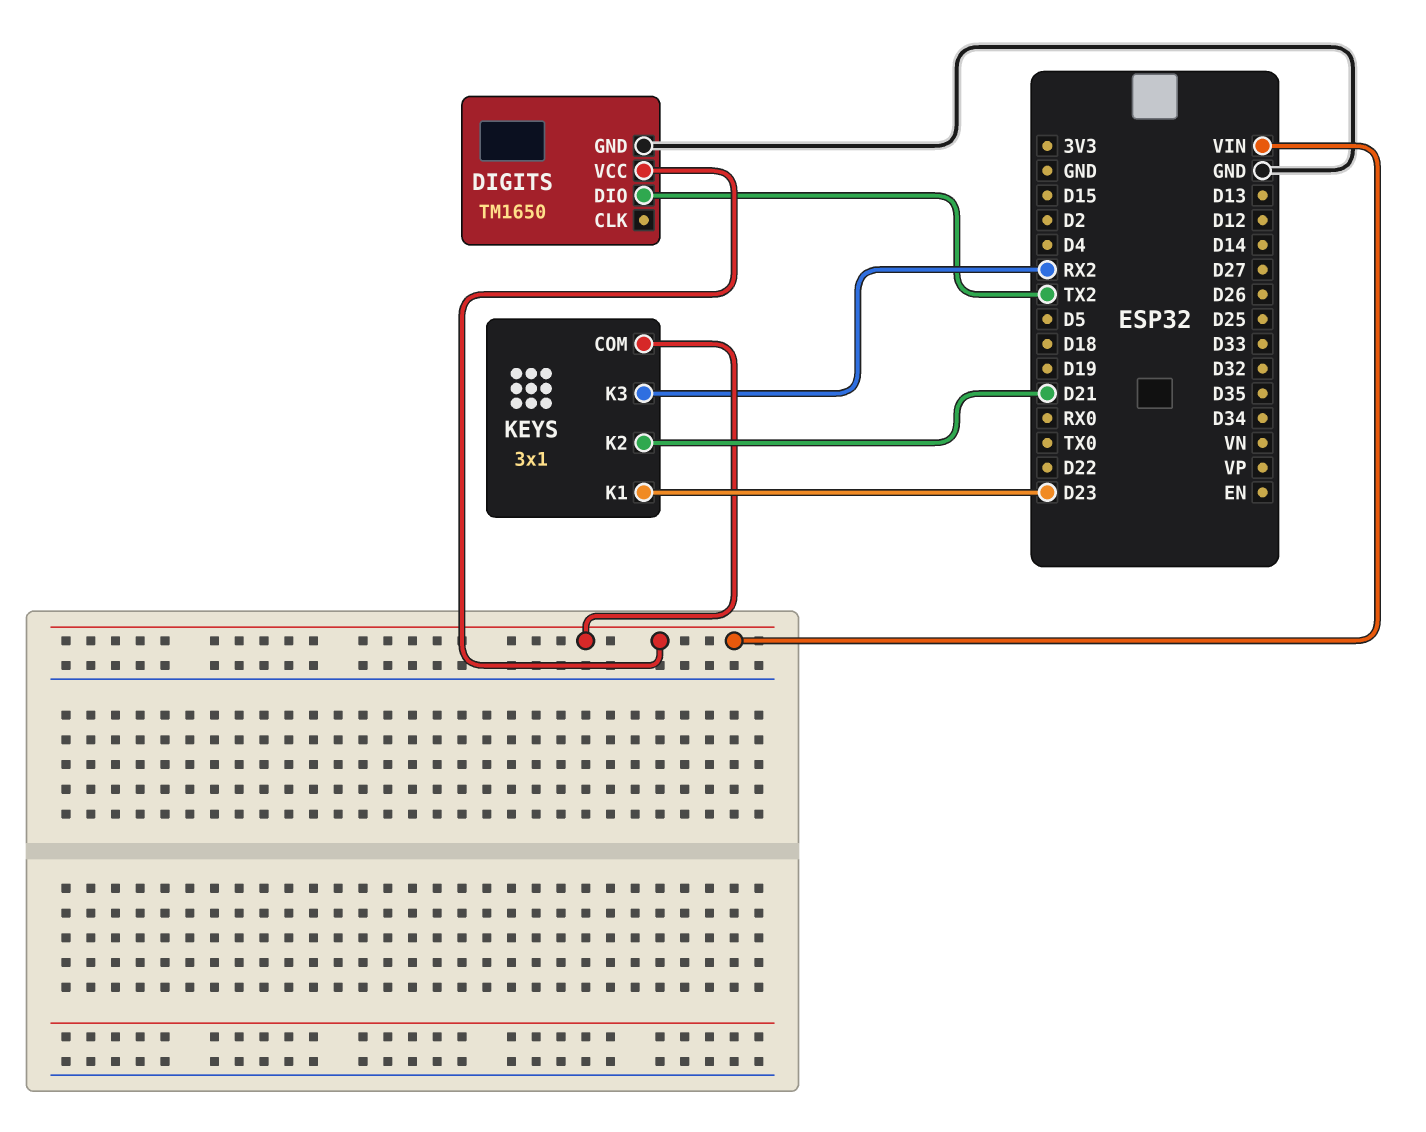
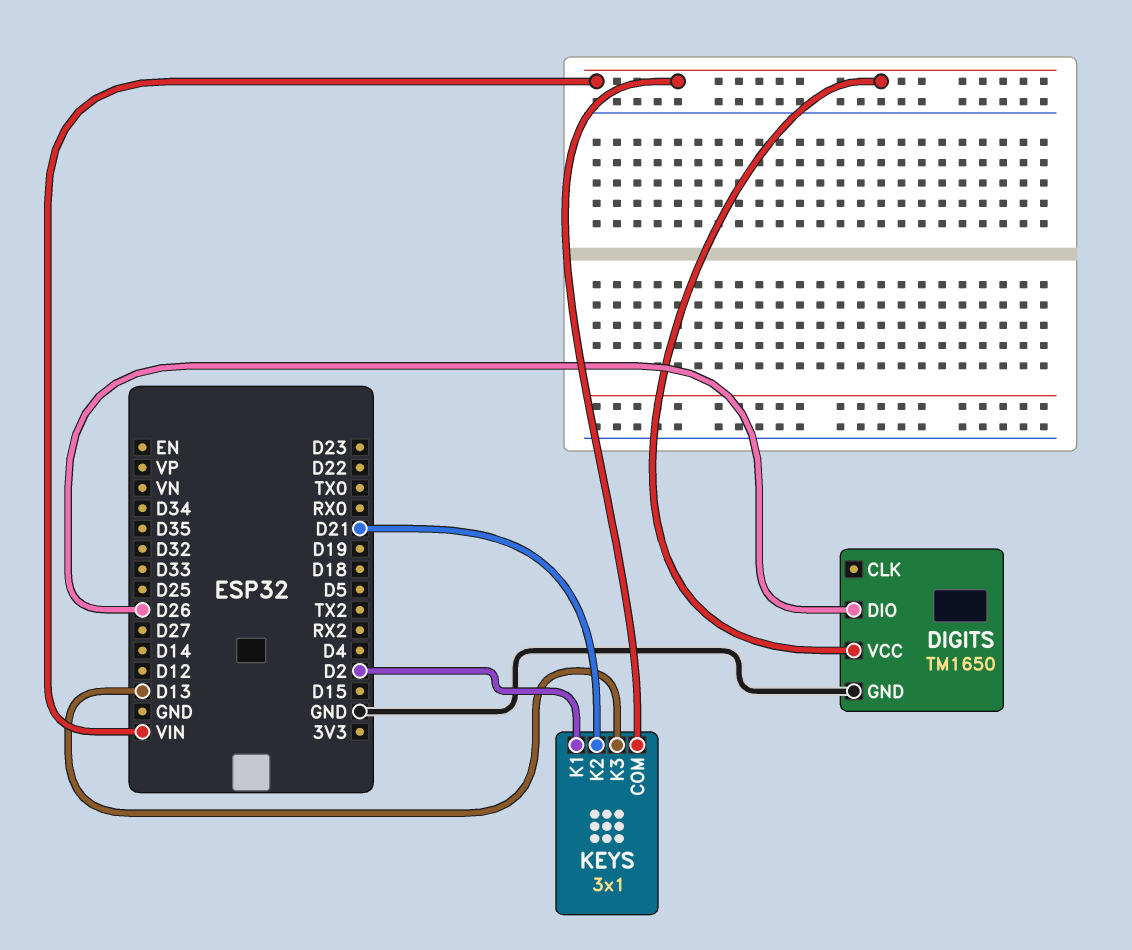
DIGITS pin DIO: TX2 -> D26
KEYS pin K1: D23 -> D2
KEYS pin K3: RX2 -> D13

